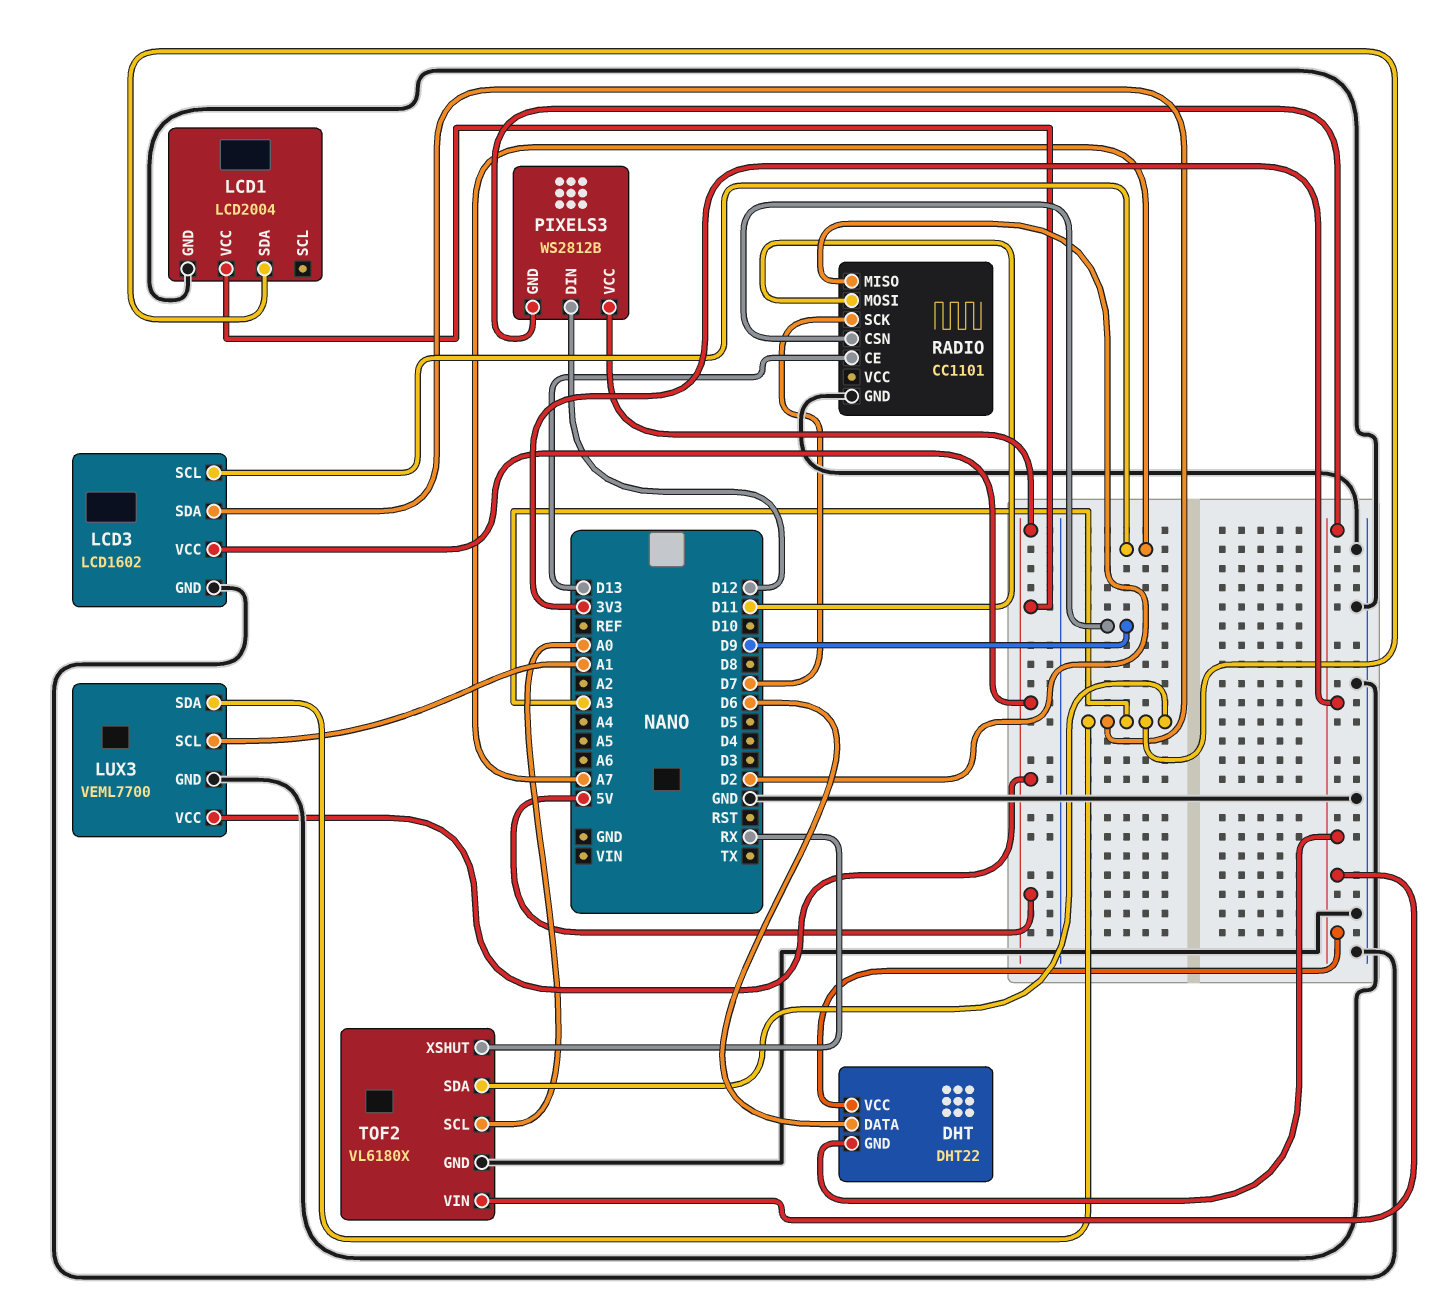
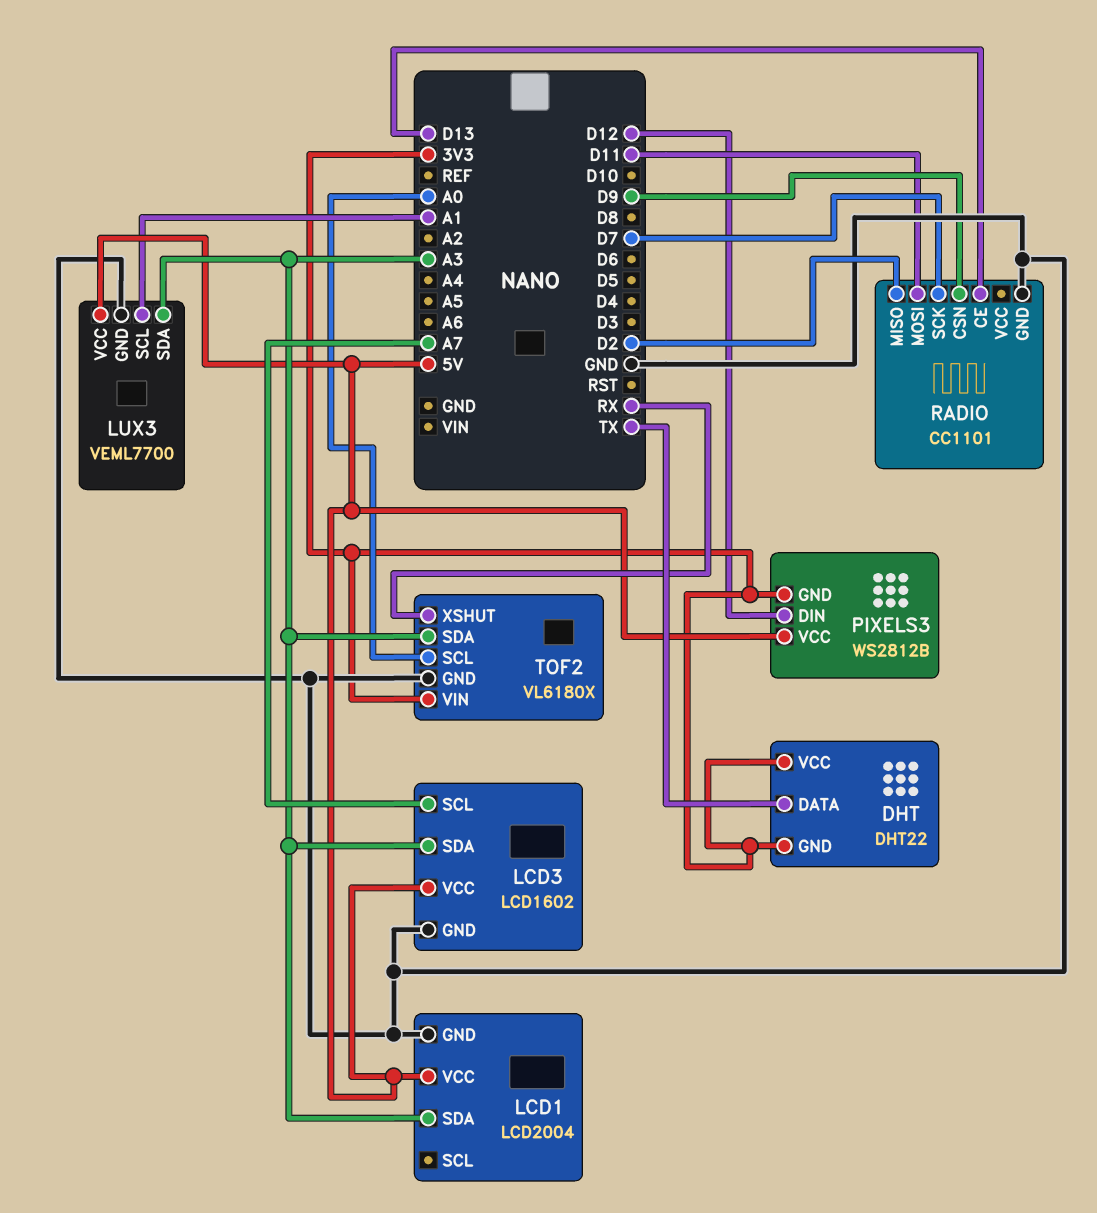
DHT pin DATA: D6 -> TX

